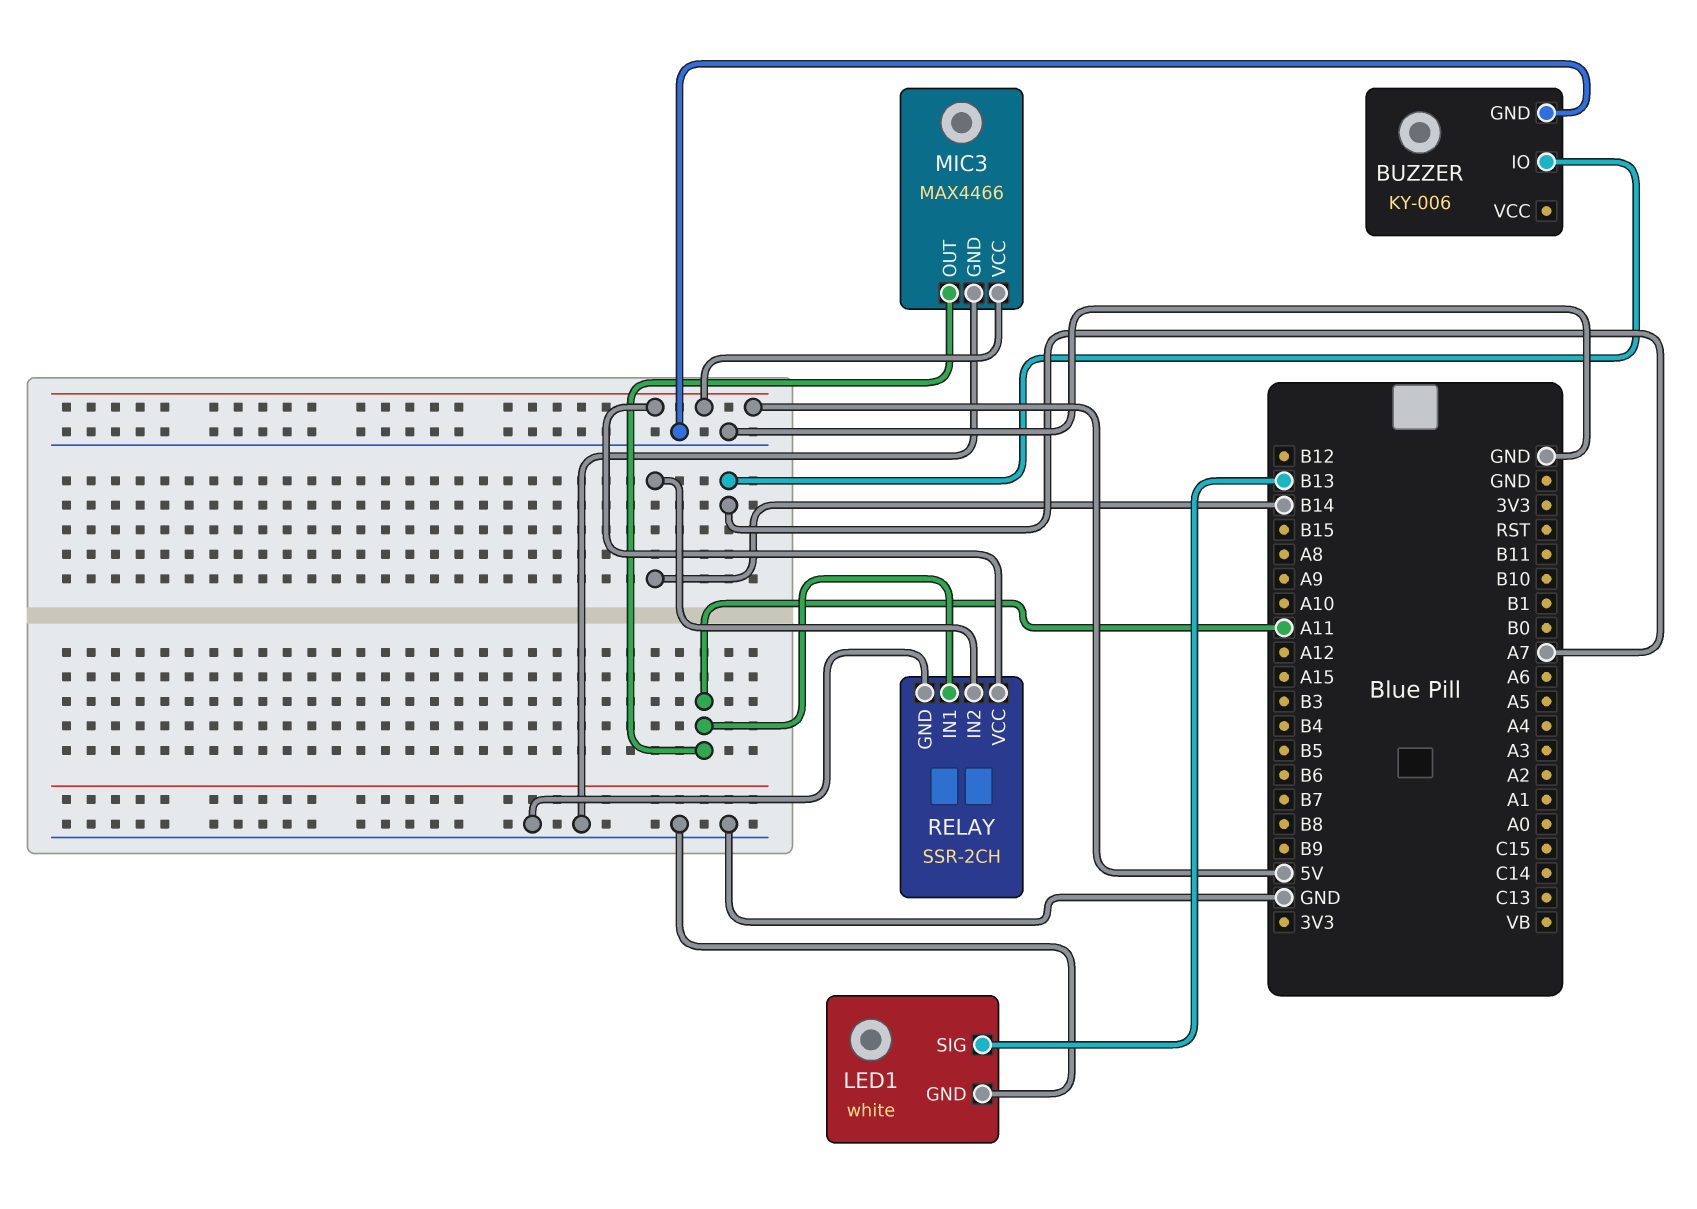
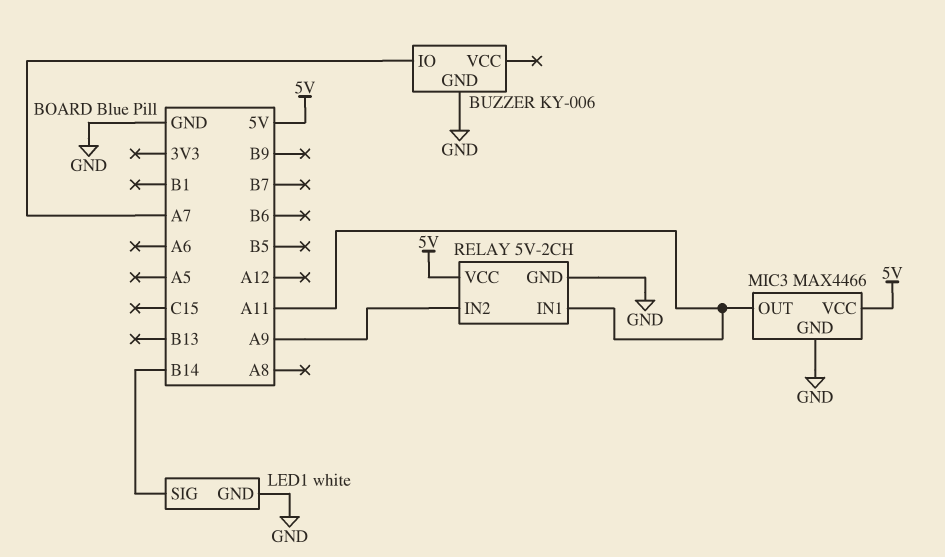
LED1 pin SIG: B13 -> B14
RELAY: SSR-2CH -> 5V-2CH
RELAY pin IN2: B14 -> A9

